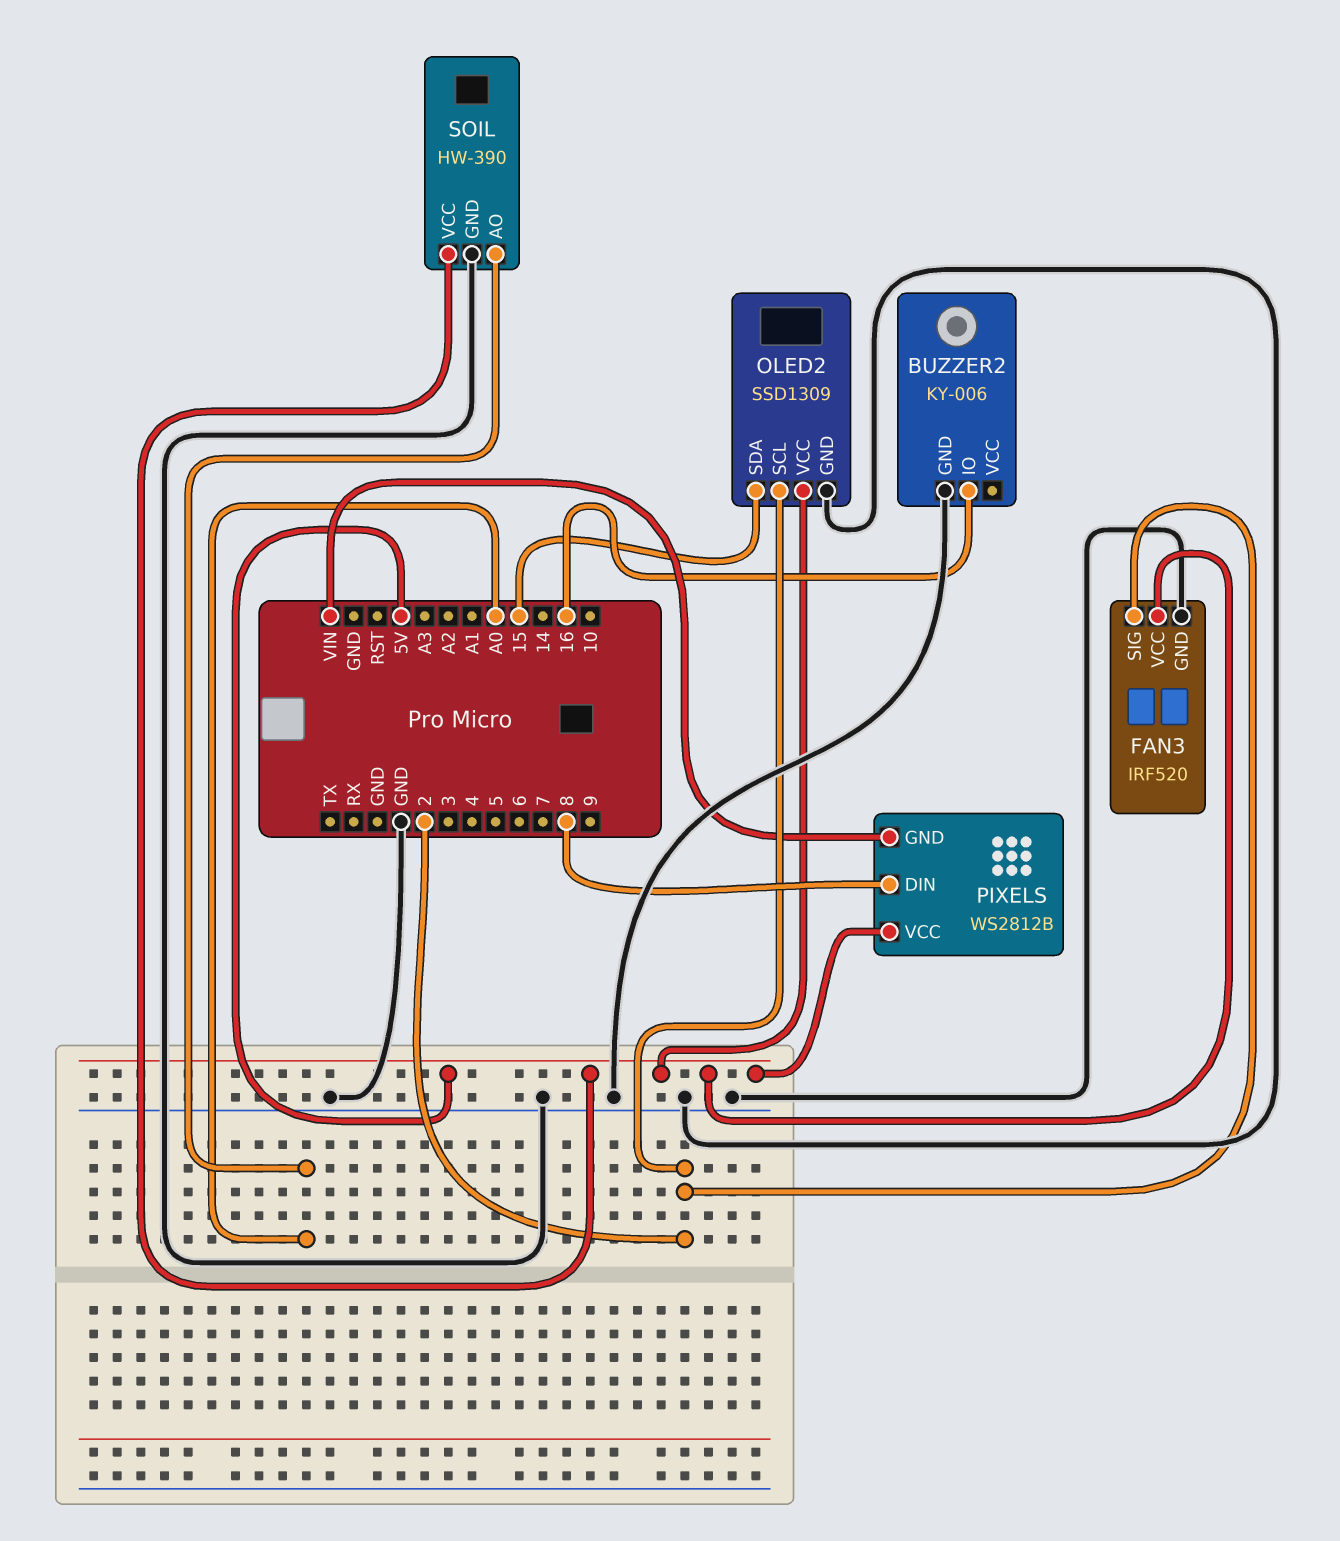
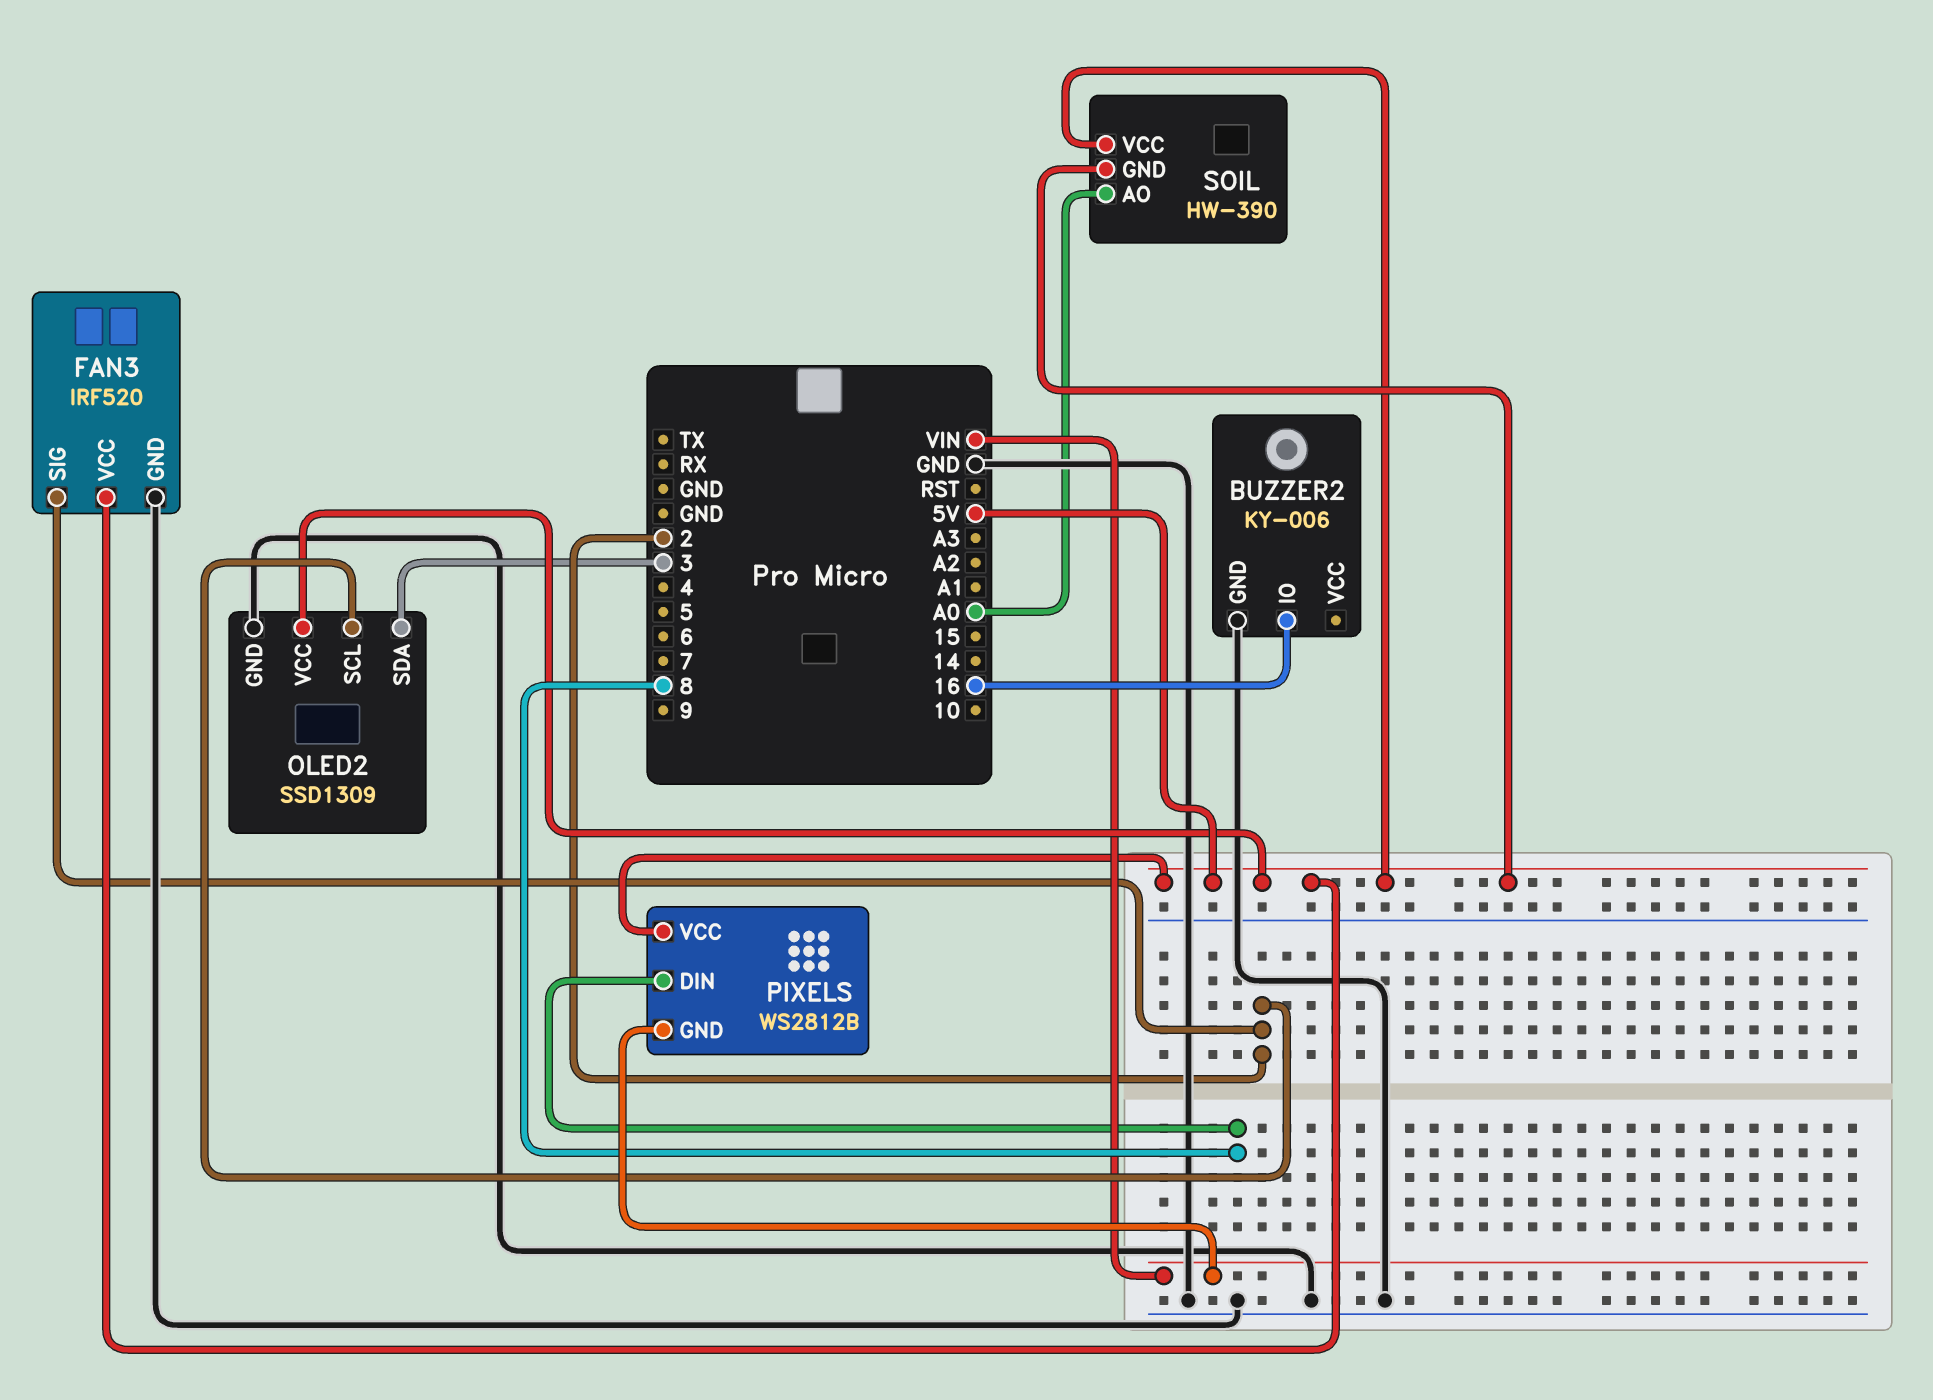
OLED2 pin SDA: 15 -> 3
SOIL pin GND: GND -> 5V

